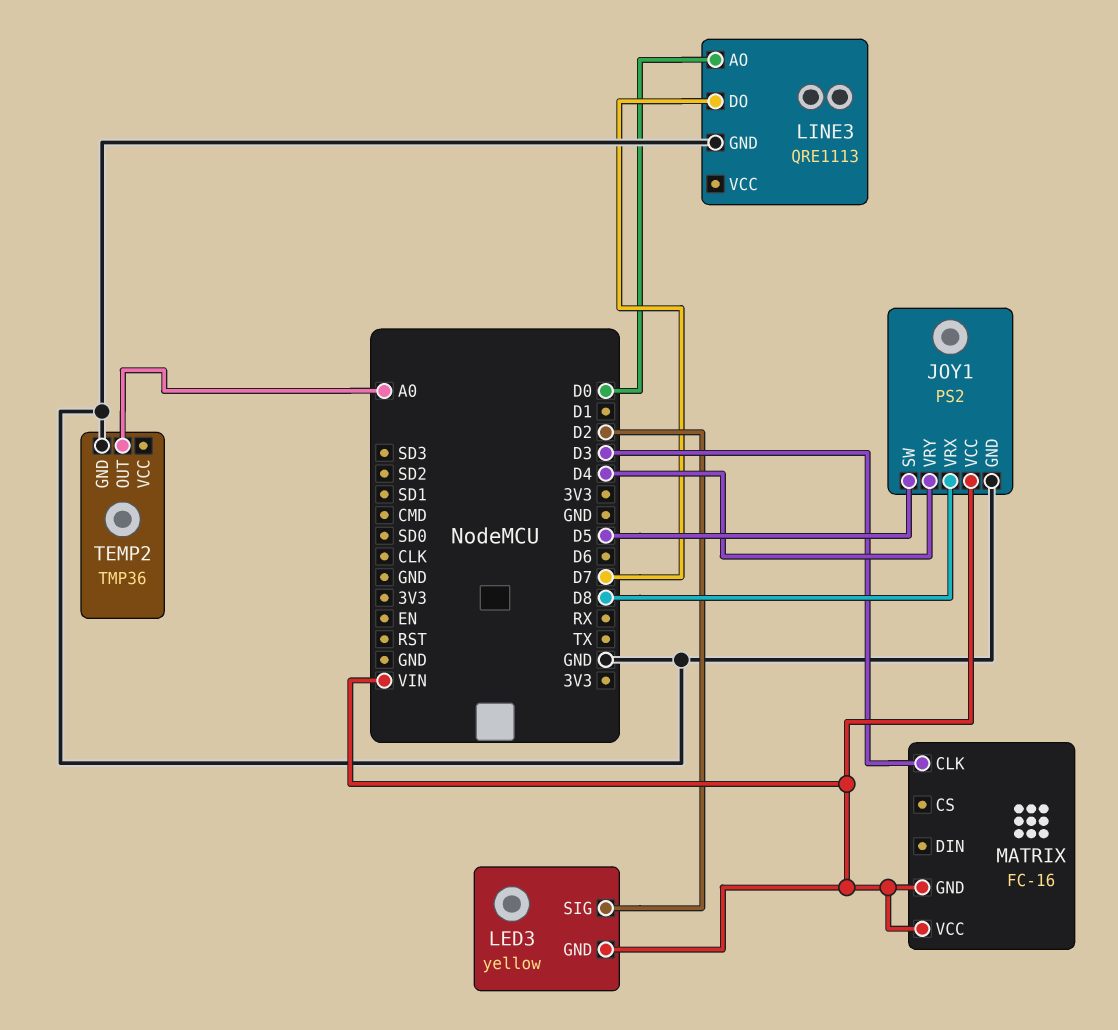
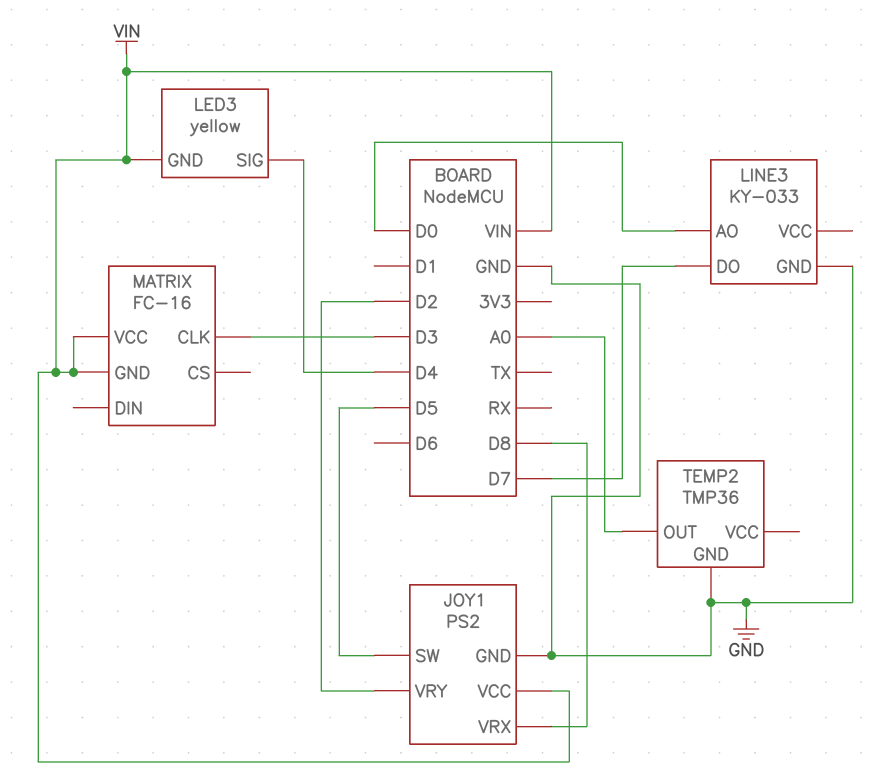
JOY1 pin VRY: D4 -> D2
LED3 pin SIG: D2 -> D4
LINE3: QRE1113 -> KY-033

